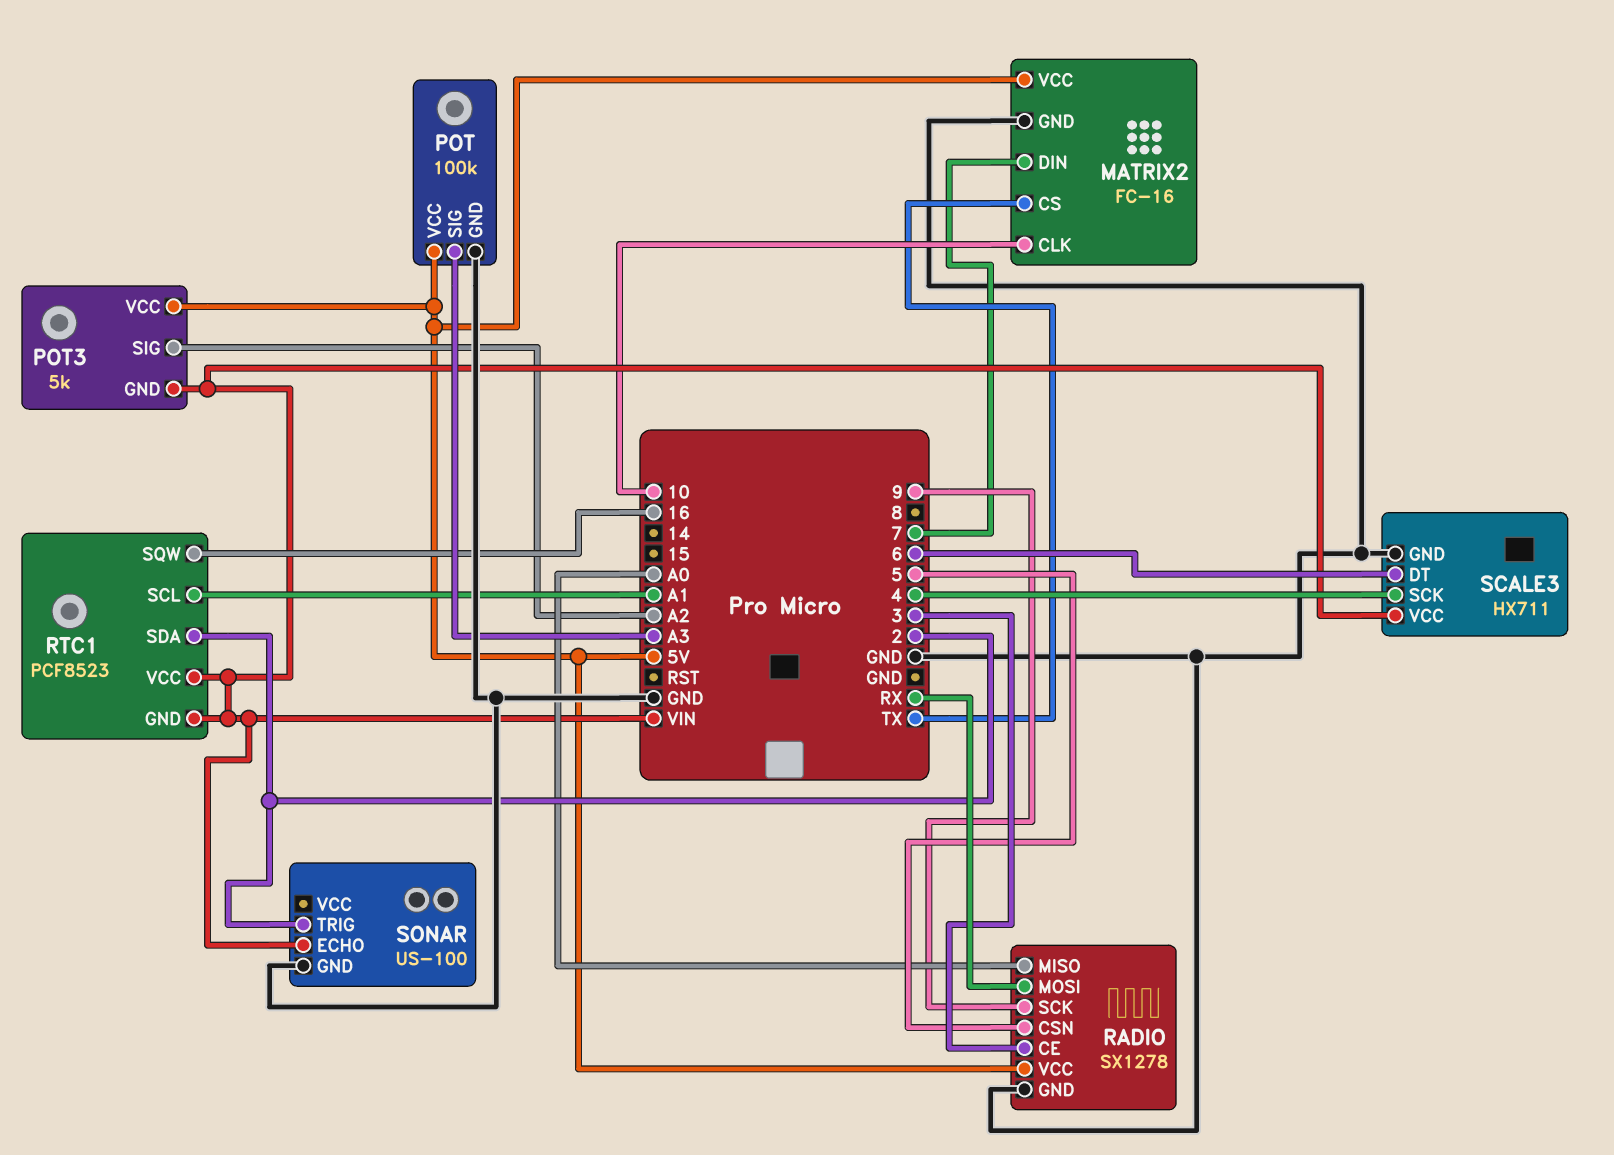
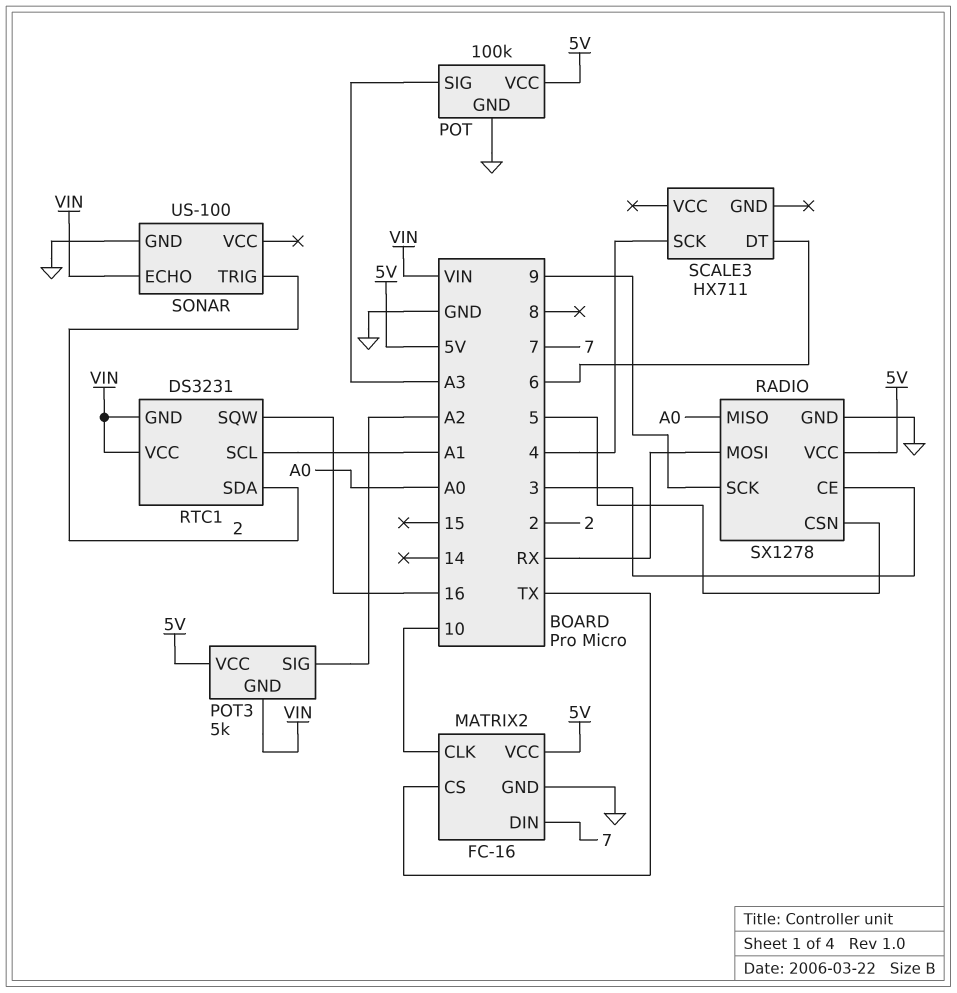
RTC1: PCF8523 -> DS3231
SCALE3 pin GND: GND -> none
SCALE3 pin VCC: VIN -> none

